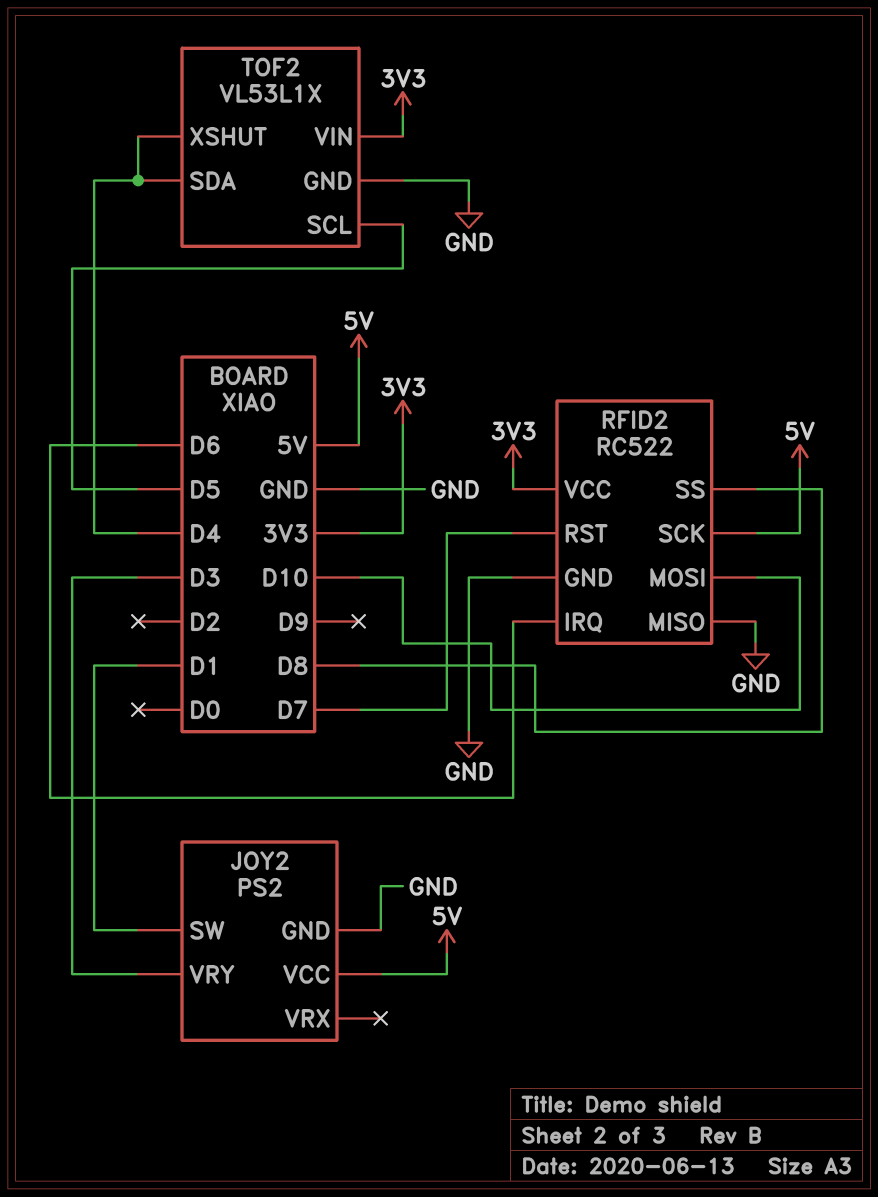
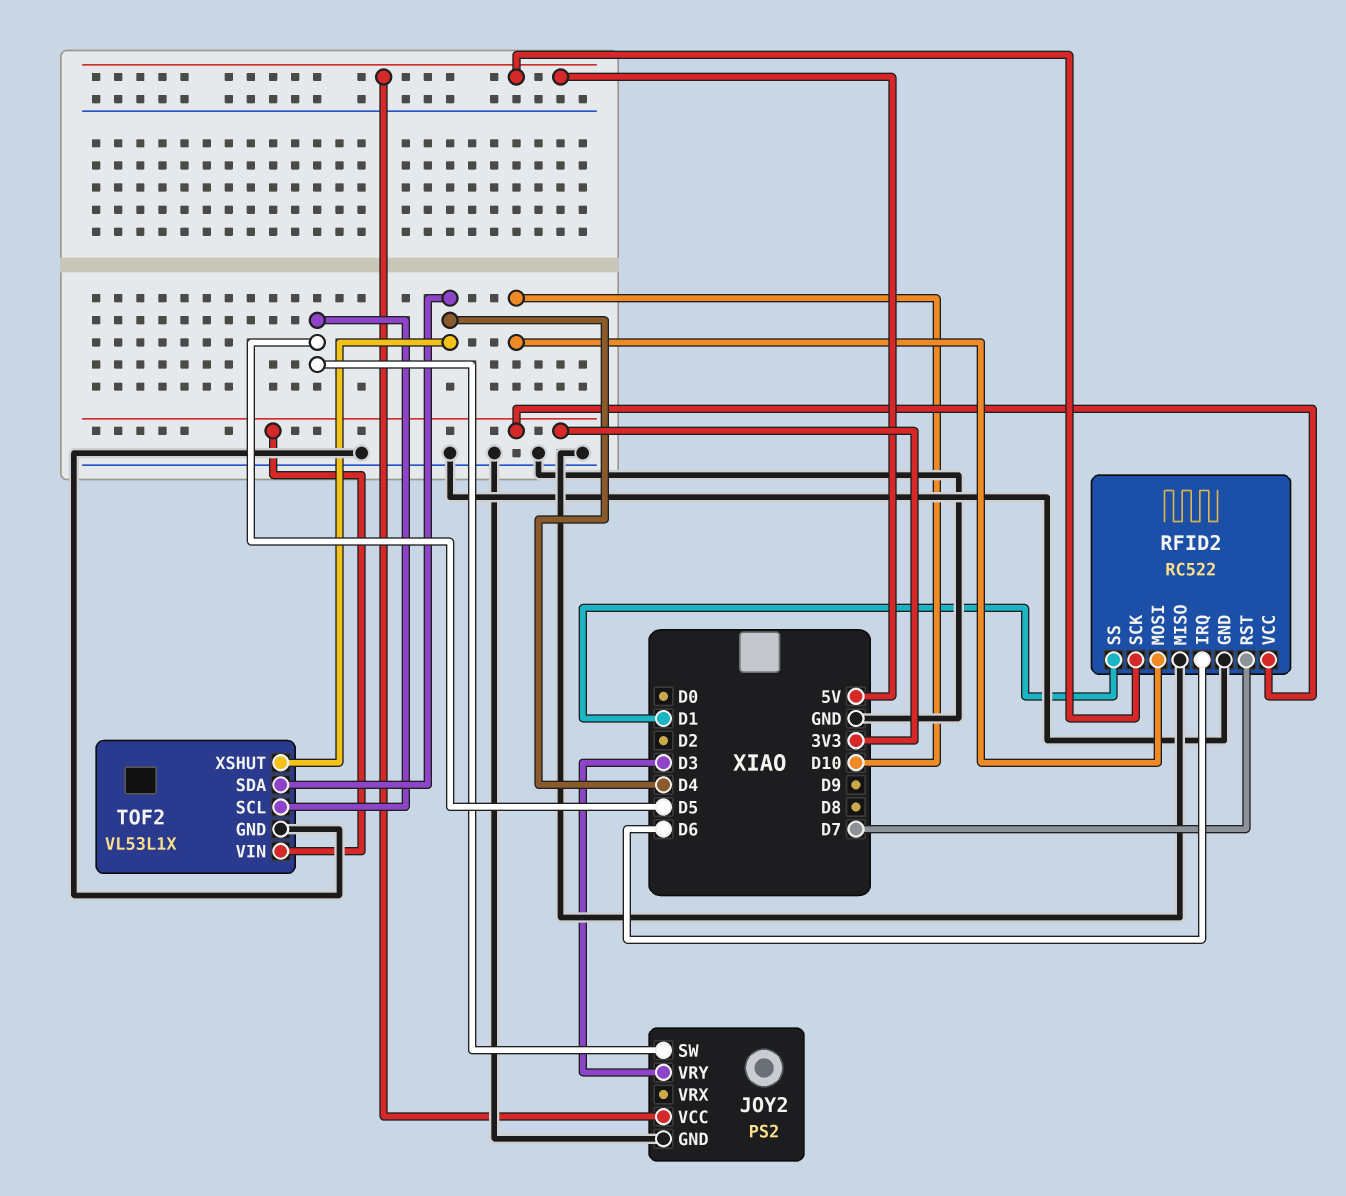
JOY2 pin SW: D1 -> D5
RFID2 pin SS: D8 -> D1

